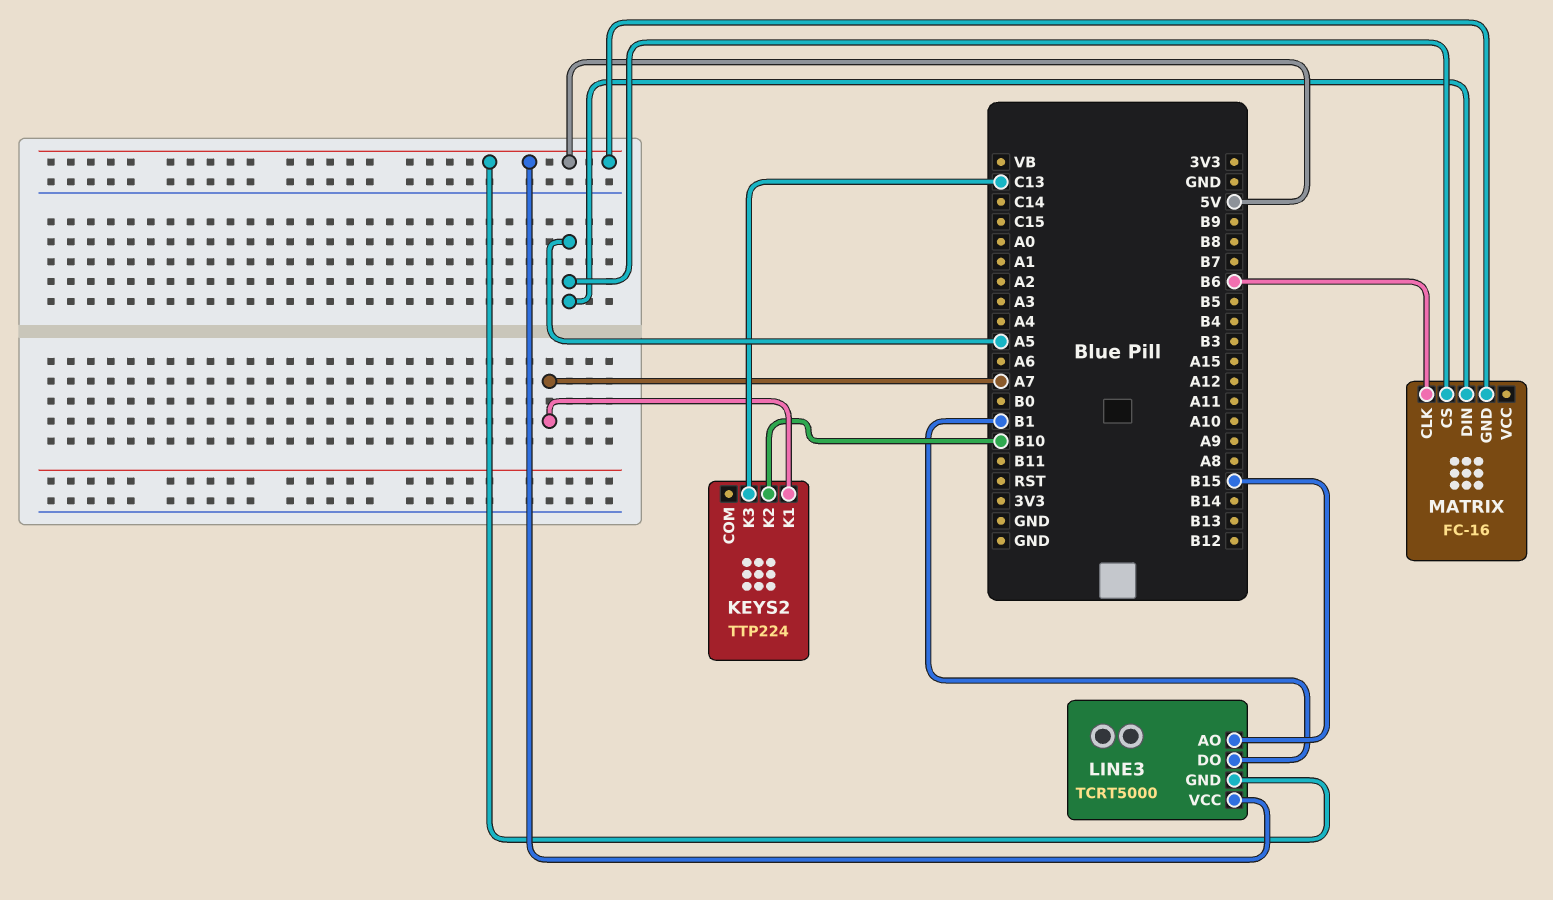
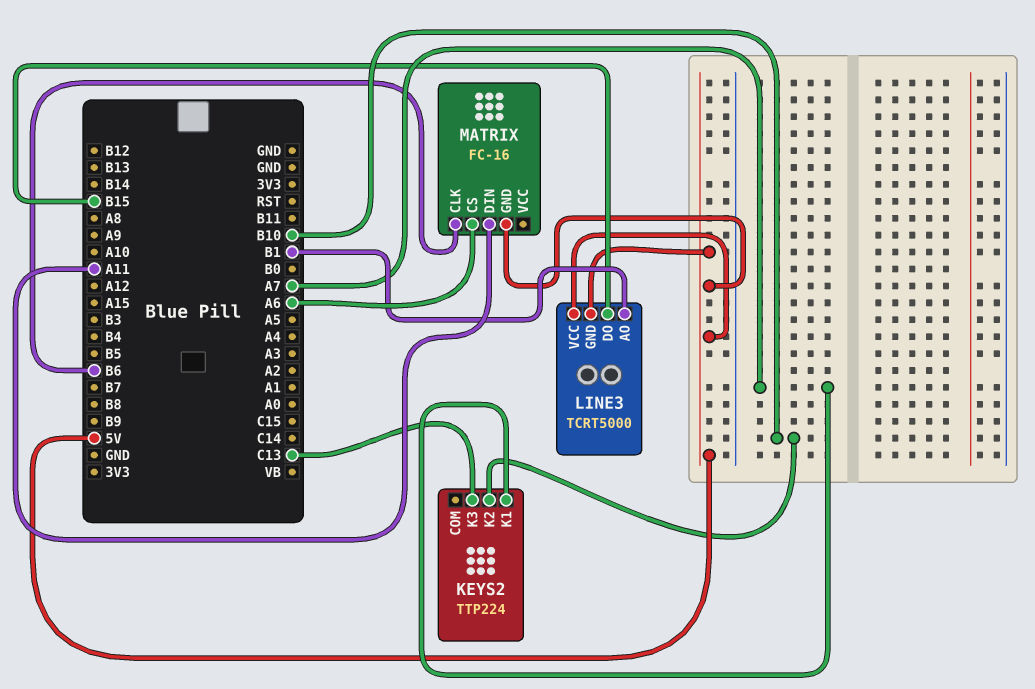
LINE3 pin AO: B15 -> B1
LINE3 pin DO: B1 -> B15
MATRIX pin CS: A5 -> A6
MATRIX pin DIN: A5 -> A11

